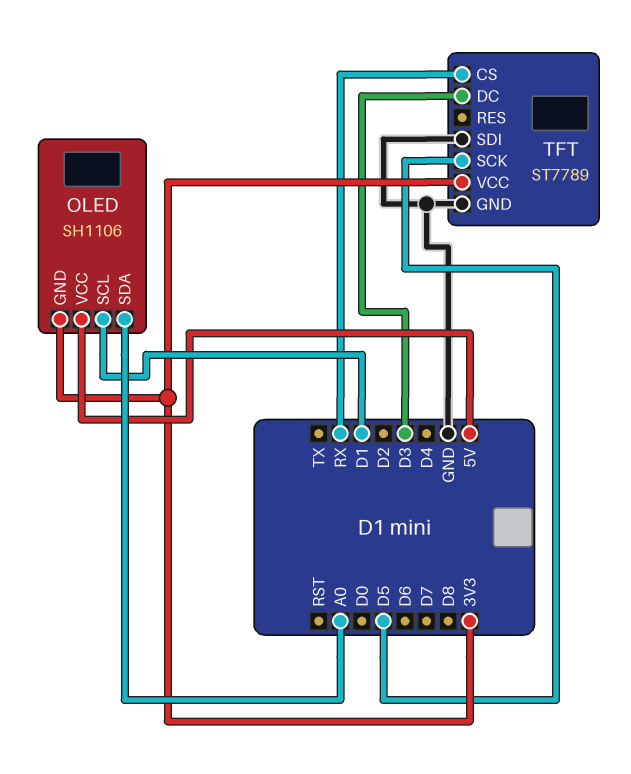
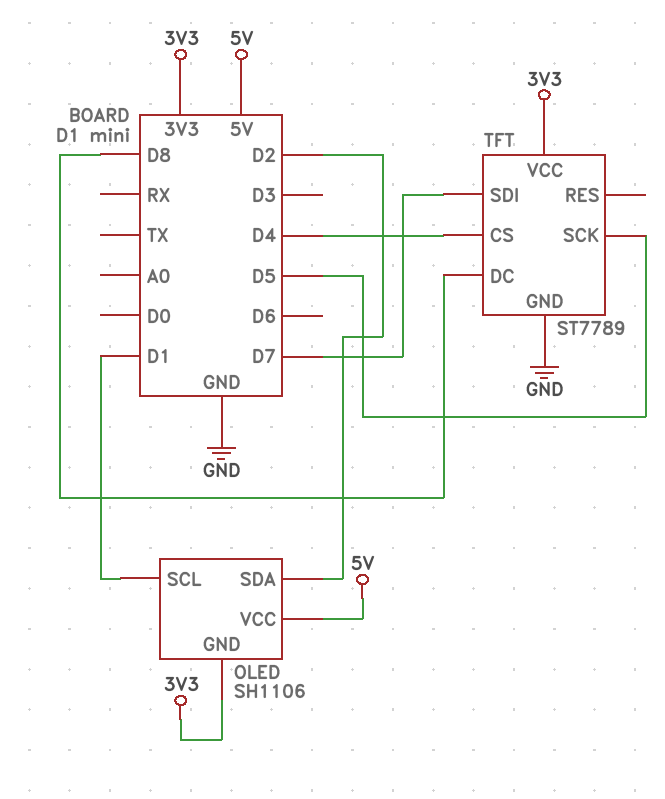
OLED pin SDA: A0 -> D2
TFT pin CS: RX -> D4
TFT pin DC: D3 -> D8
TFT pin SDI: GND -> D7

